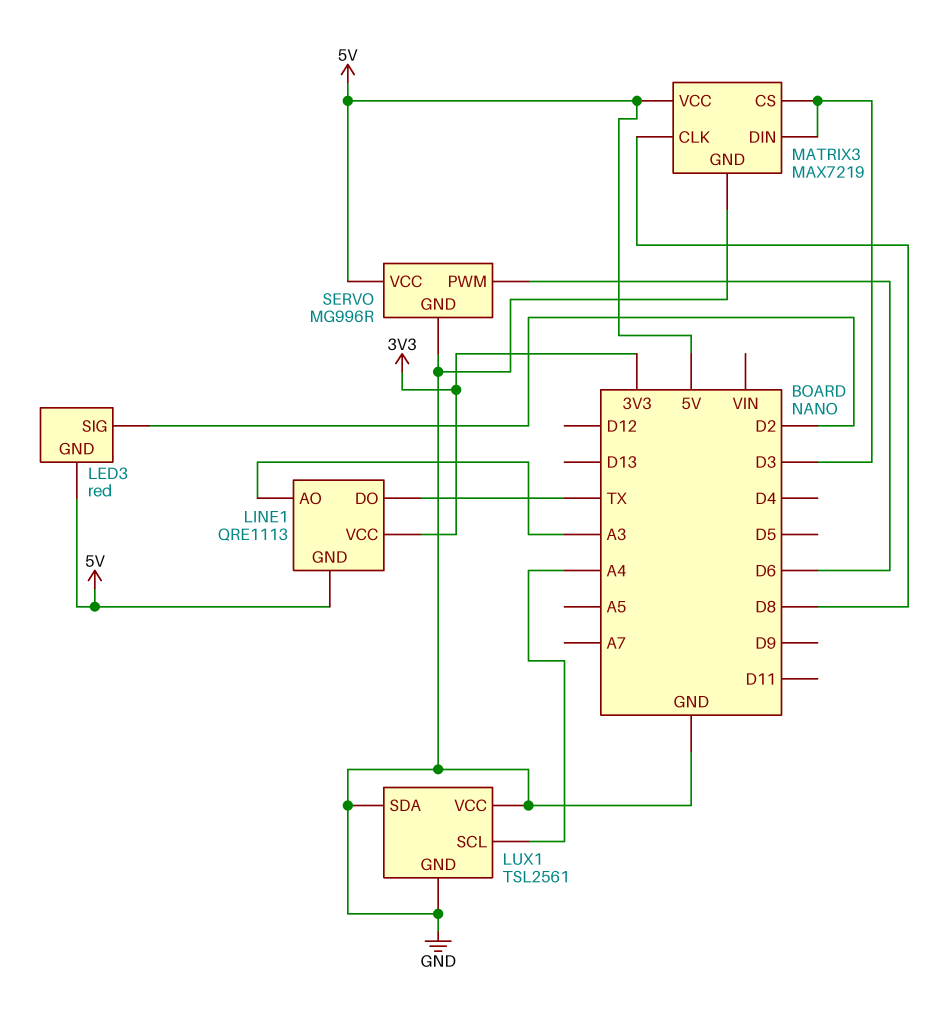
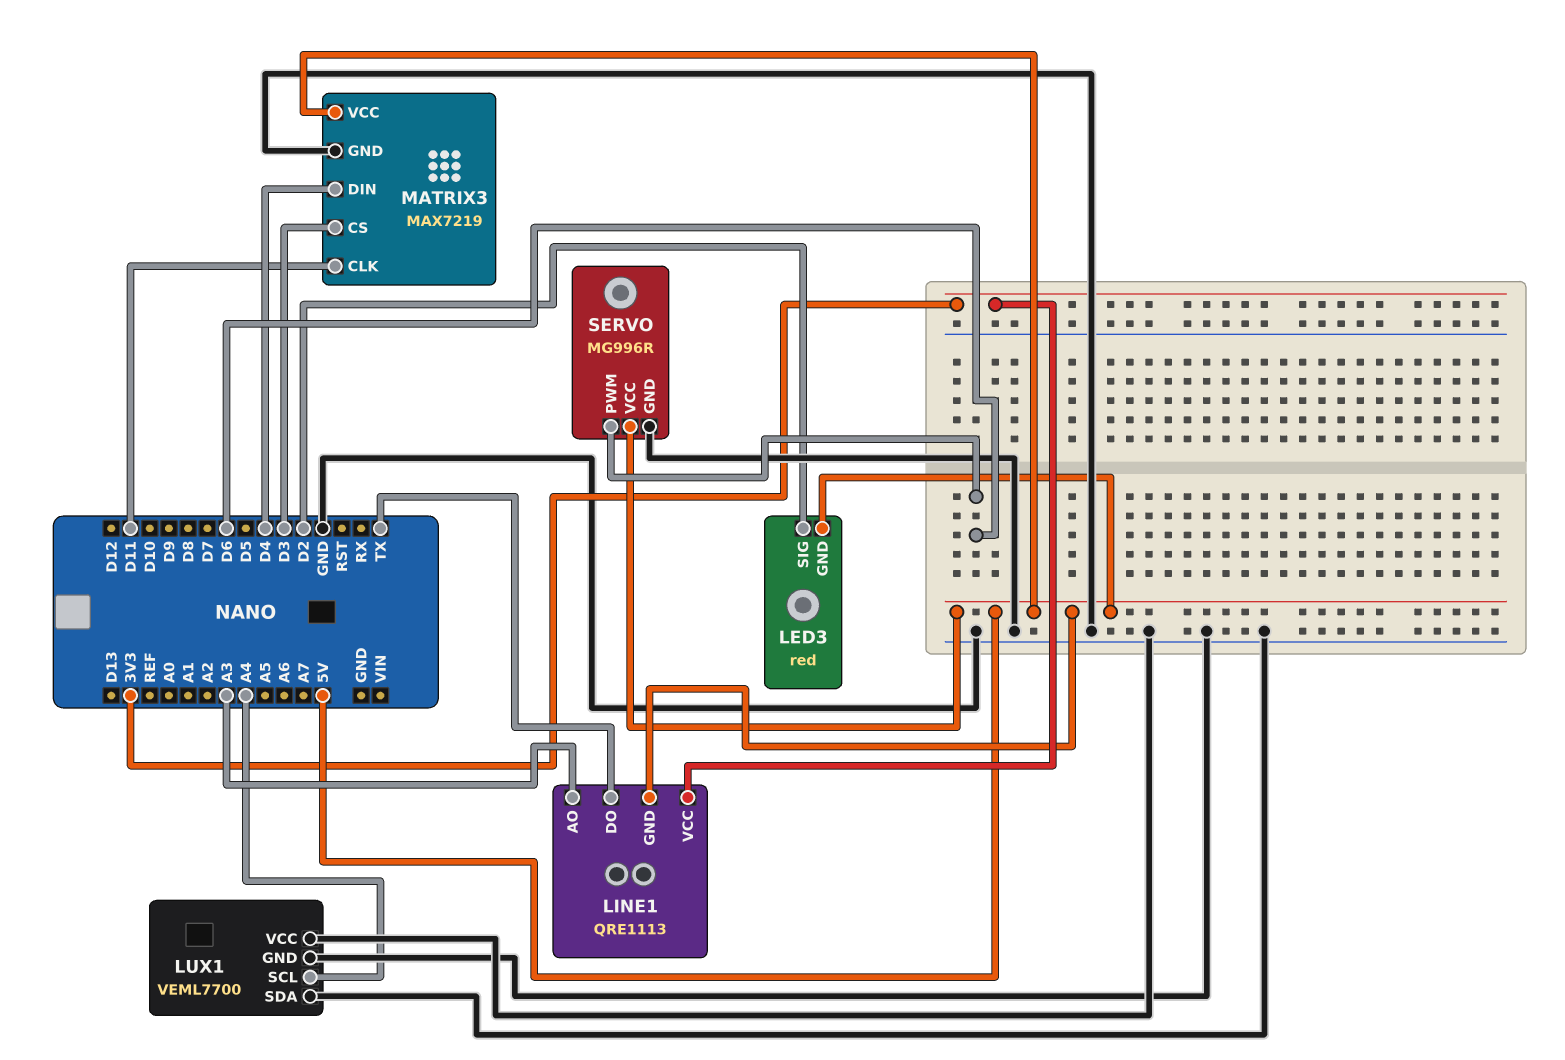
LUX1: TSL2561 -> VEML7700
MATRIX3 pin CLK: D8 -> D11
MATRIX3 pin DIN: D3 -> D4

